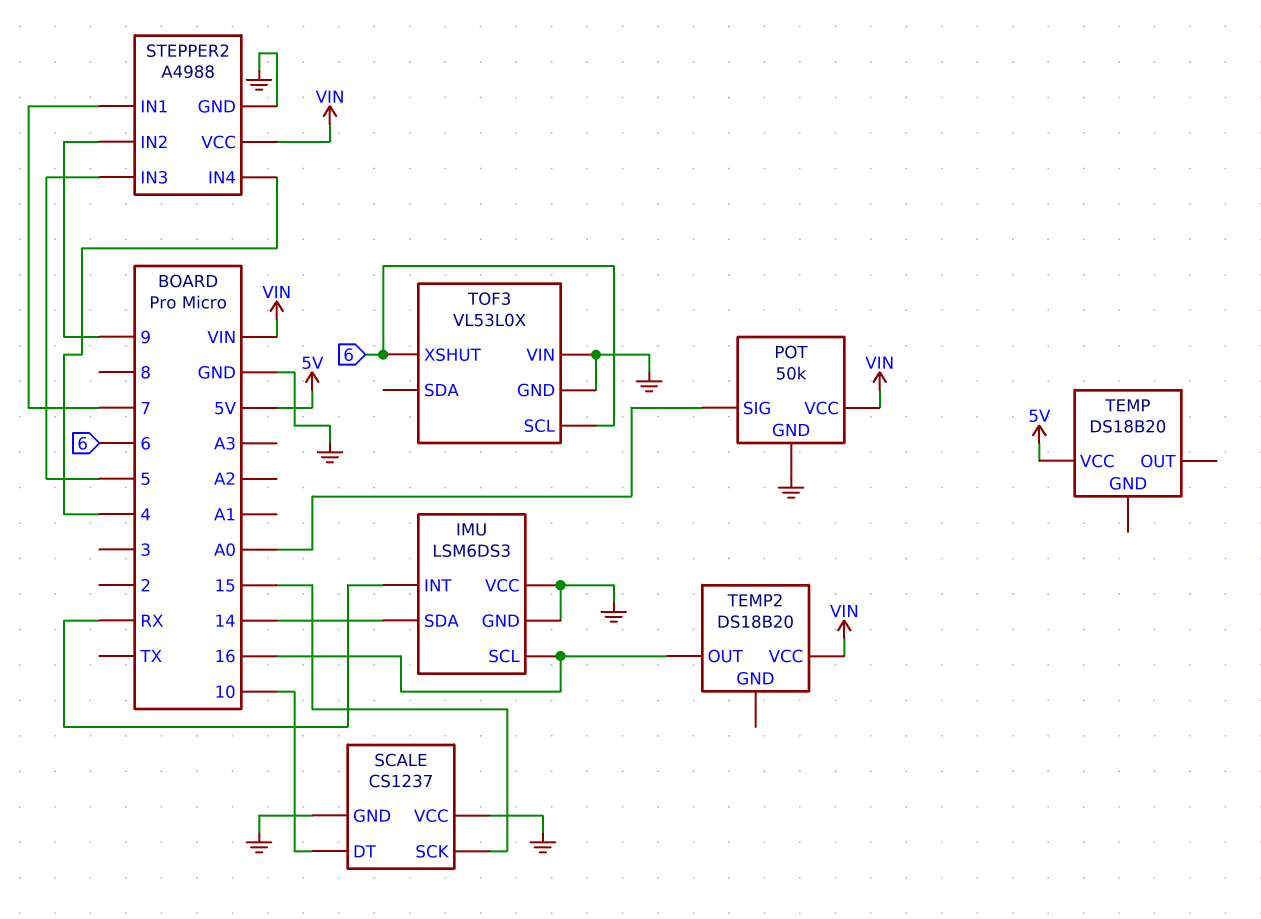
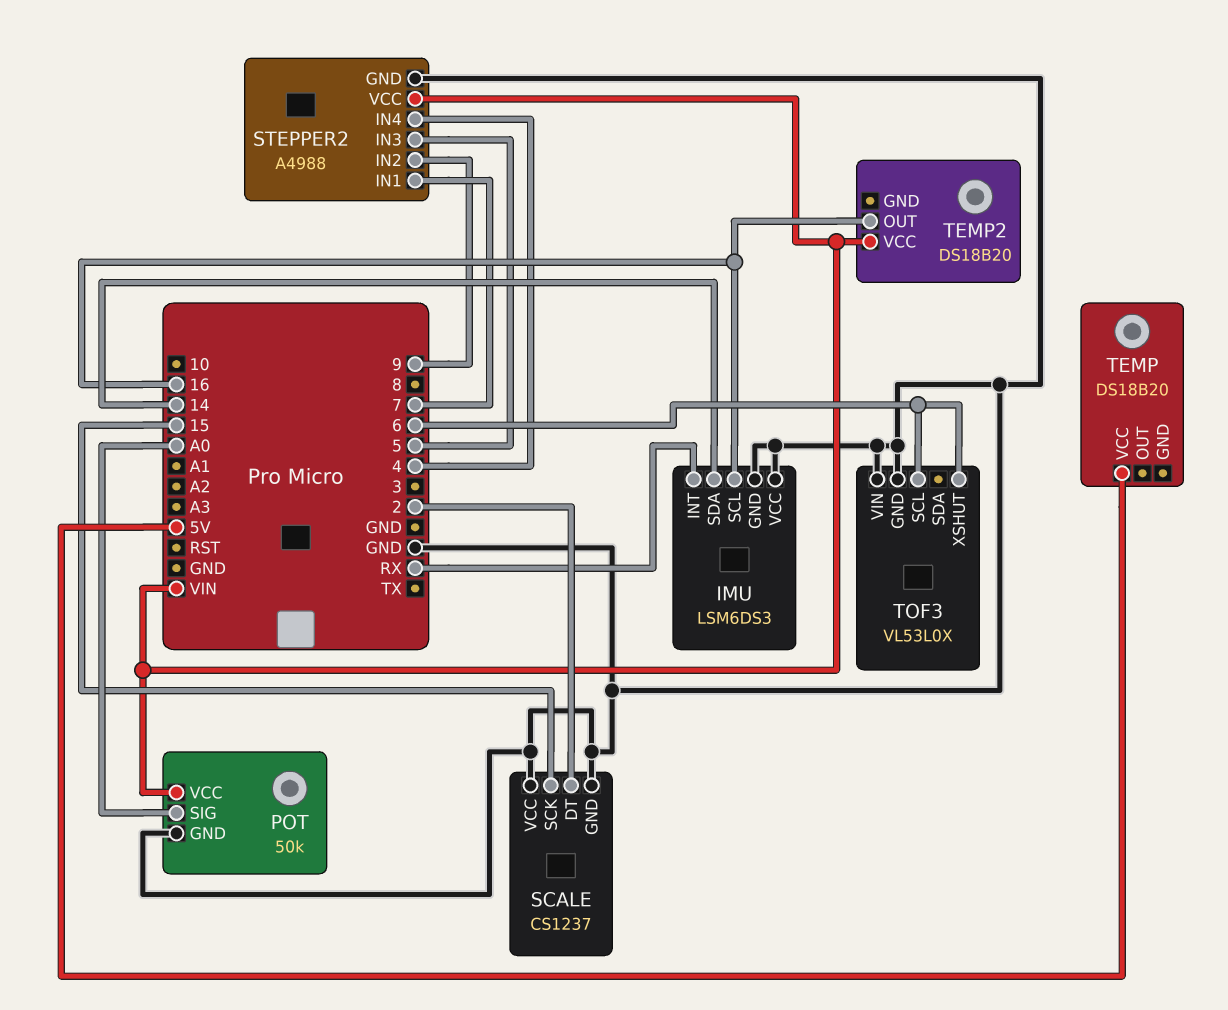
SCALE pin DT: 10 -> 2

